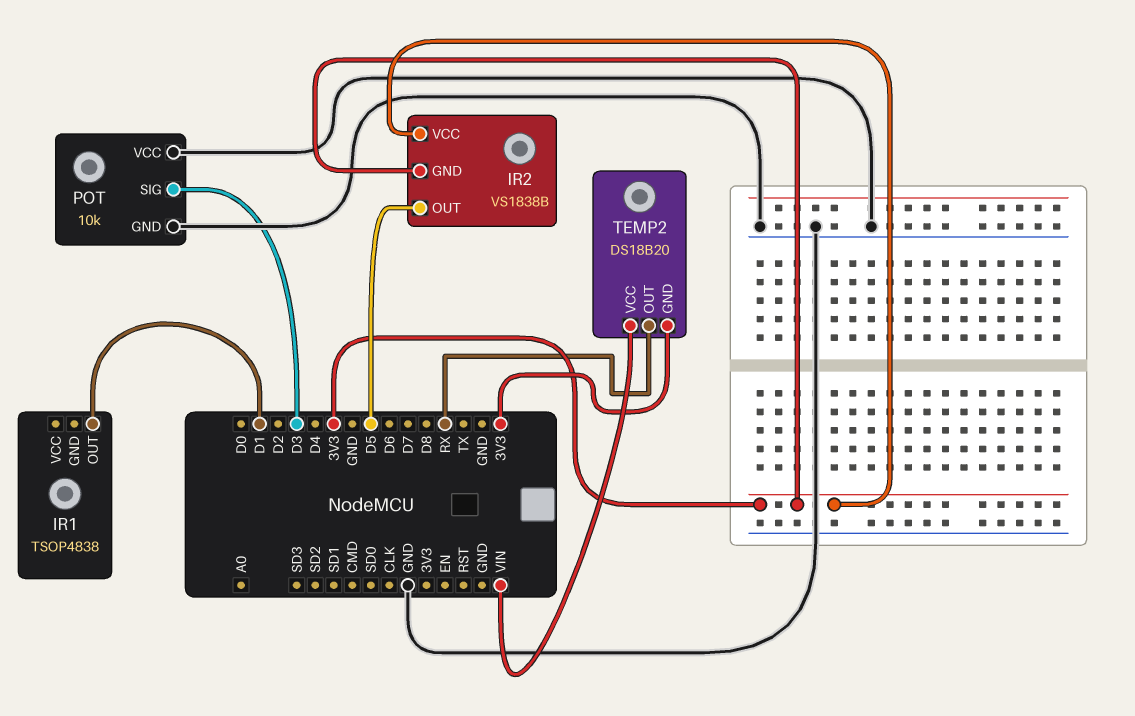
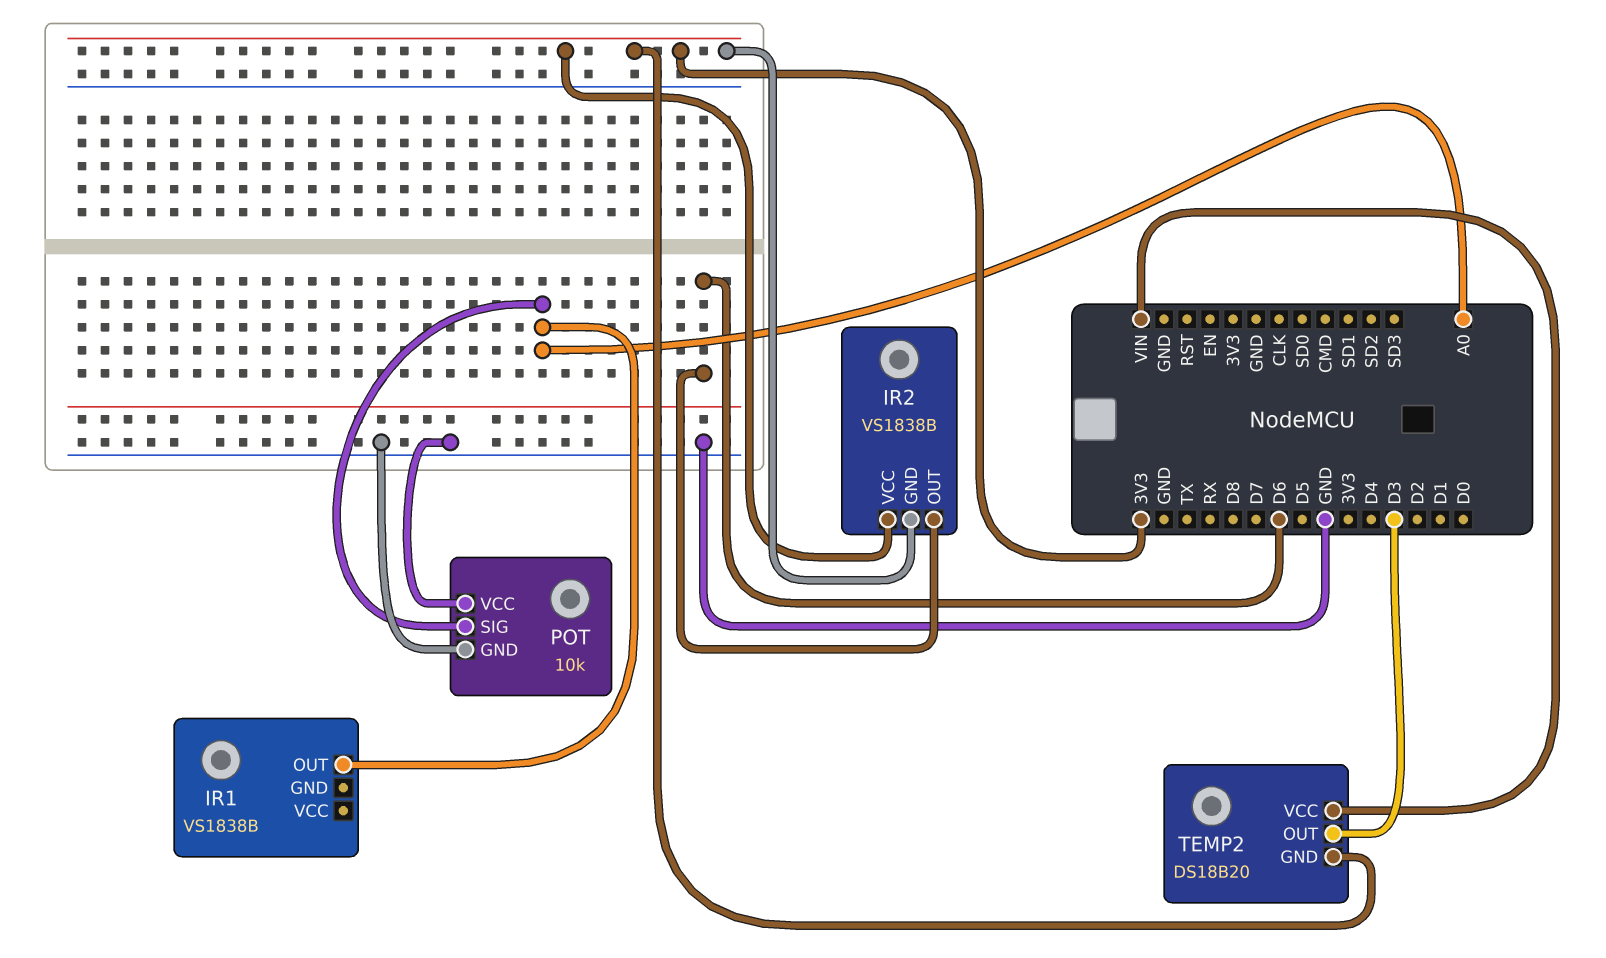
IR1: TSOP4838 -> VS1838B
IR1 pin OUT: D1 -> A0
IR2 pin OUT: D5 -> D6
POT pin SIG: D3 -> A0
TEMP2 pin OUT: RX -> D3

